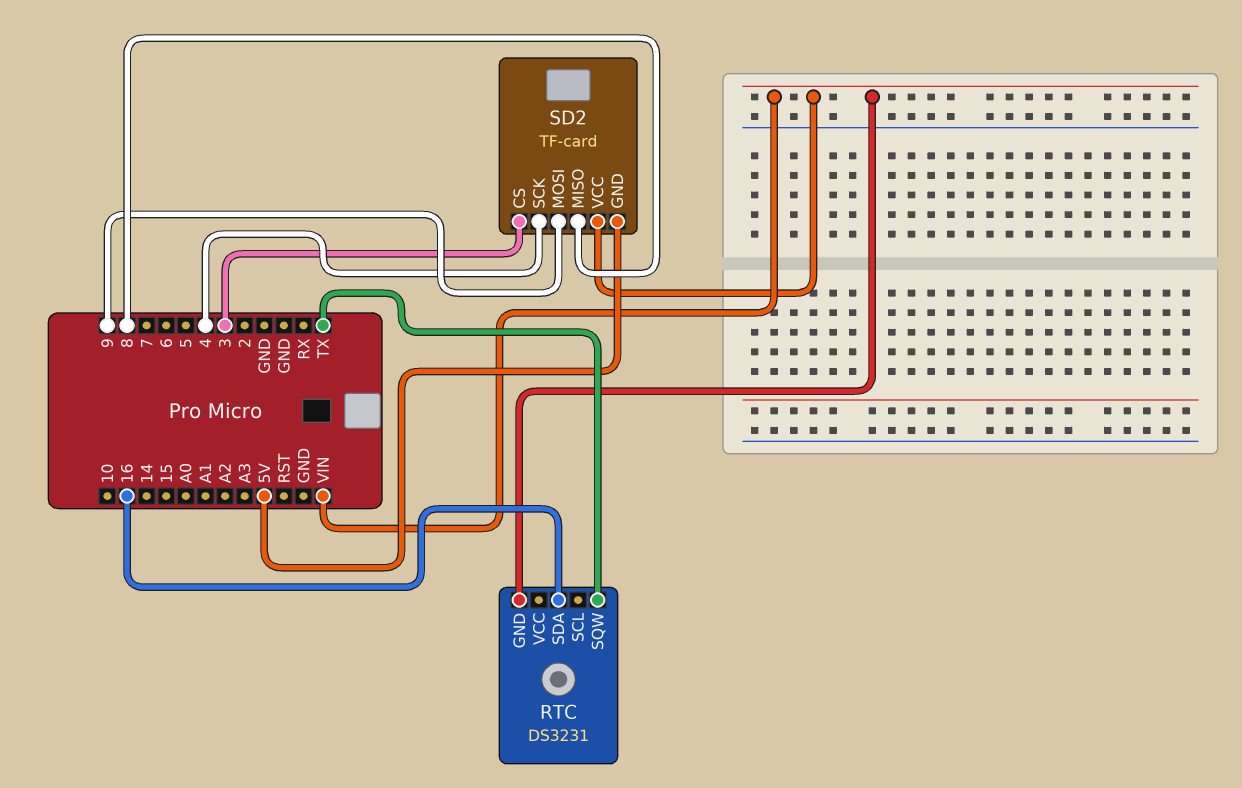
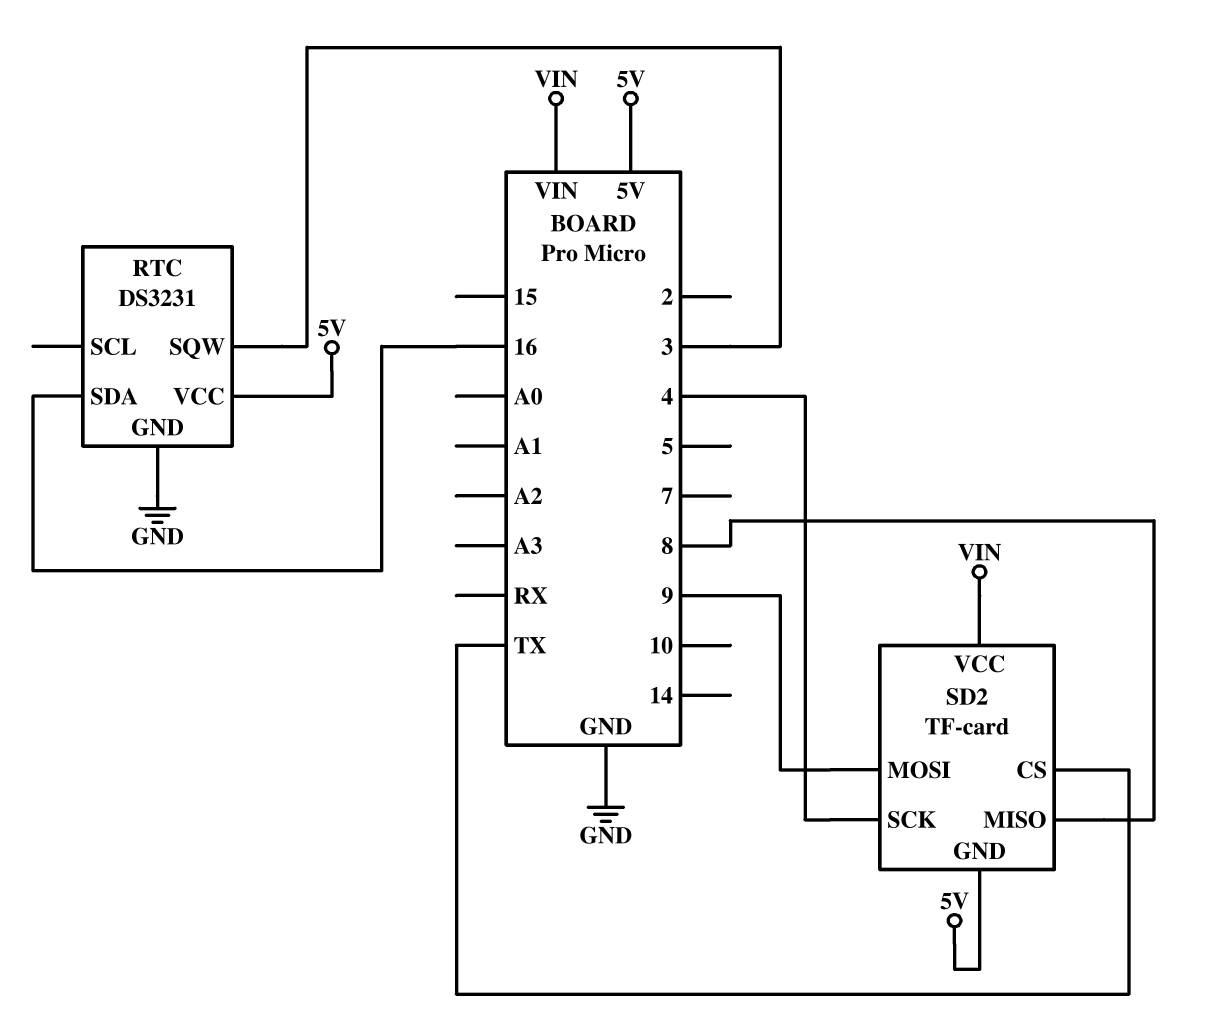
RTC pin GND: VIN -> GND
RTC pin SQW: TX -> 3
RTC pin VCC: none -> 5V
SD2 pin CS: 3 -> TX

